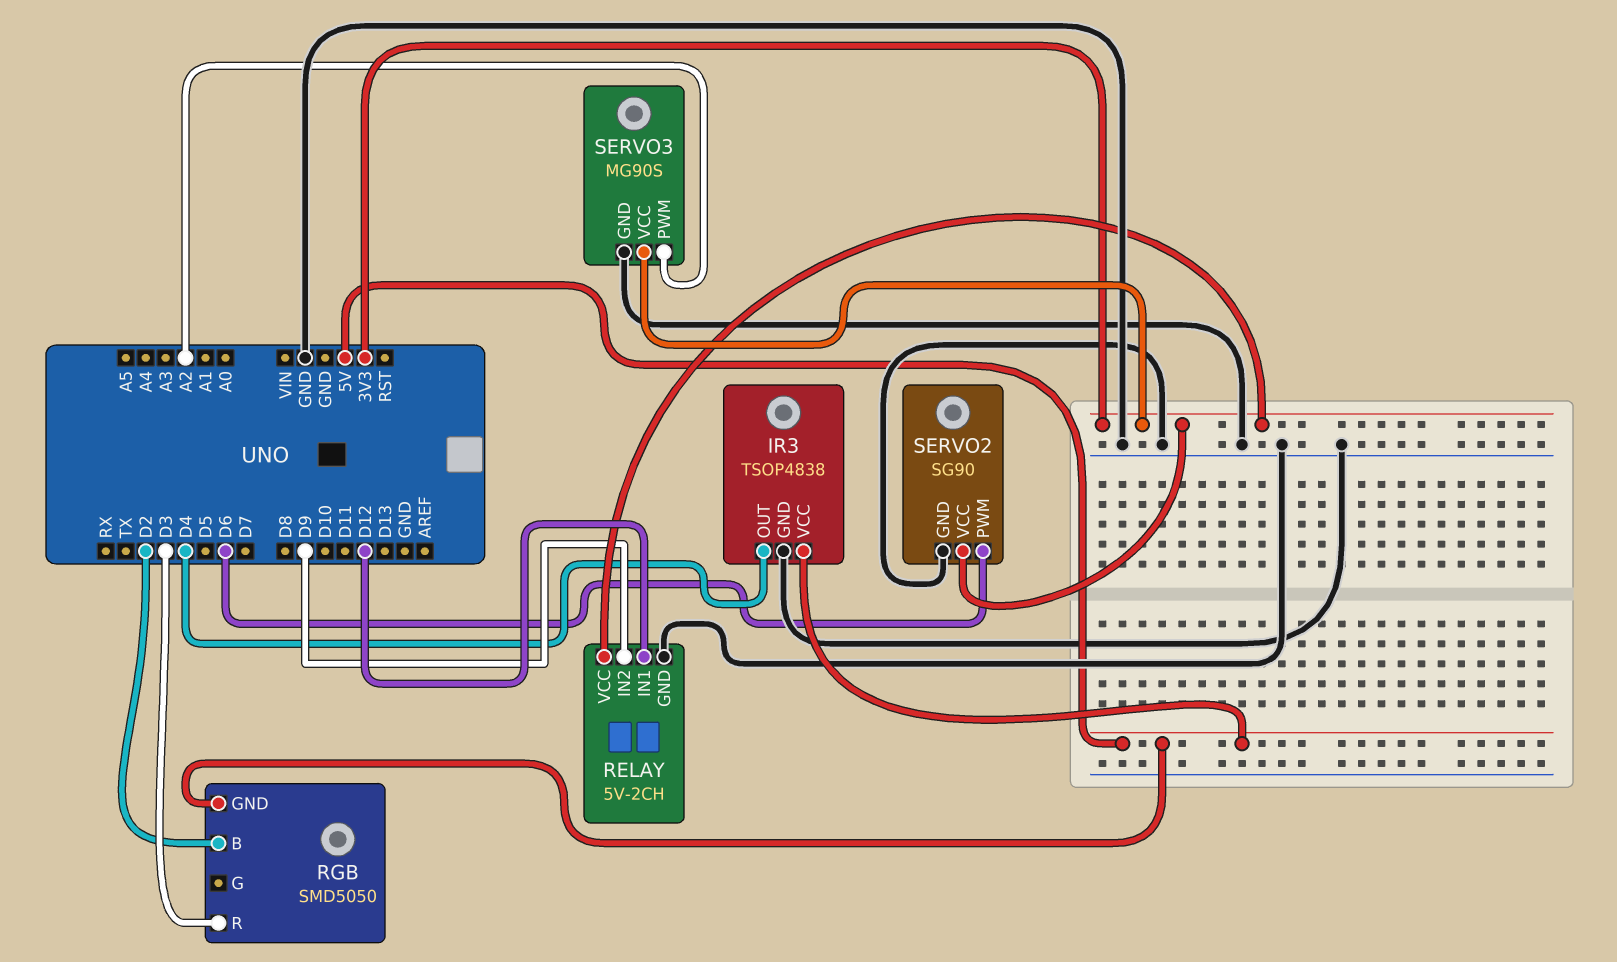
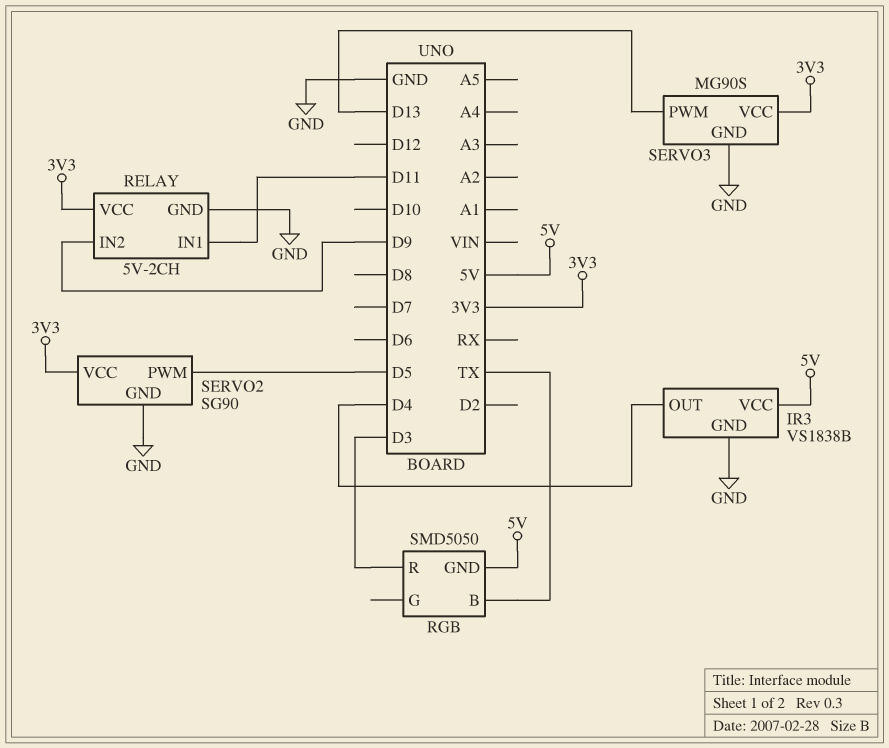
IR3: TSOP4838 -> VS1838B
RELAY pin IN1: D12 -> D11
RGB pin B: D2 -> TX
SERVO2 pin PWM: D6 -> D5
SERVO3 pin PWM: A2 -> D13

